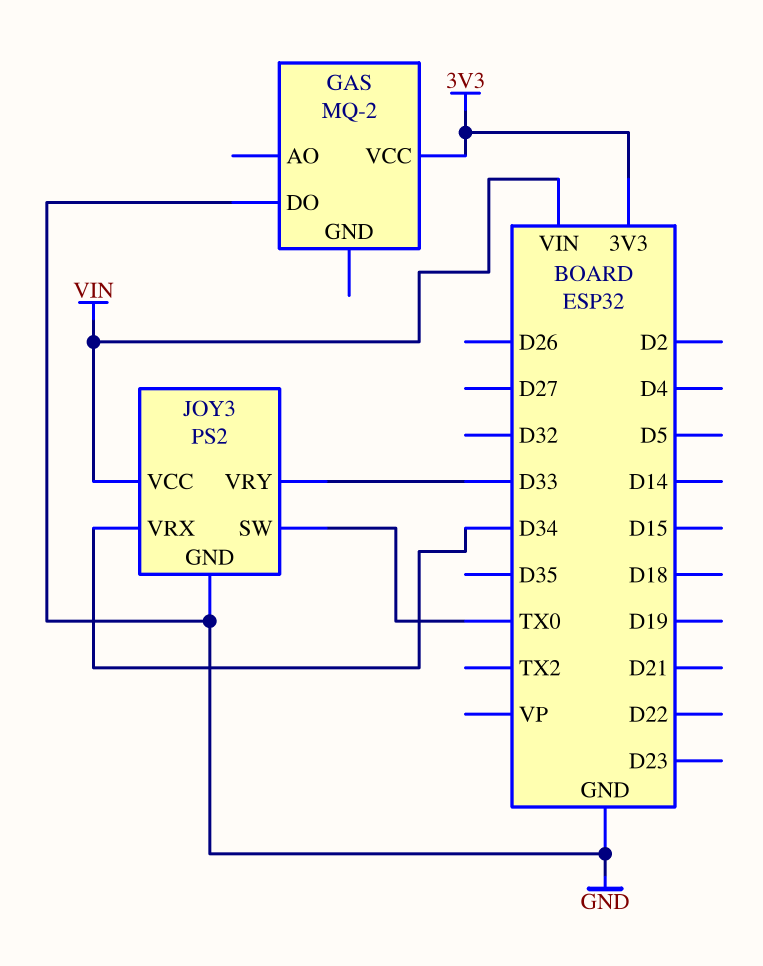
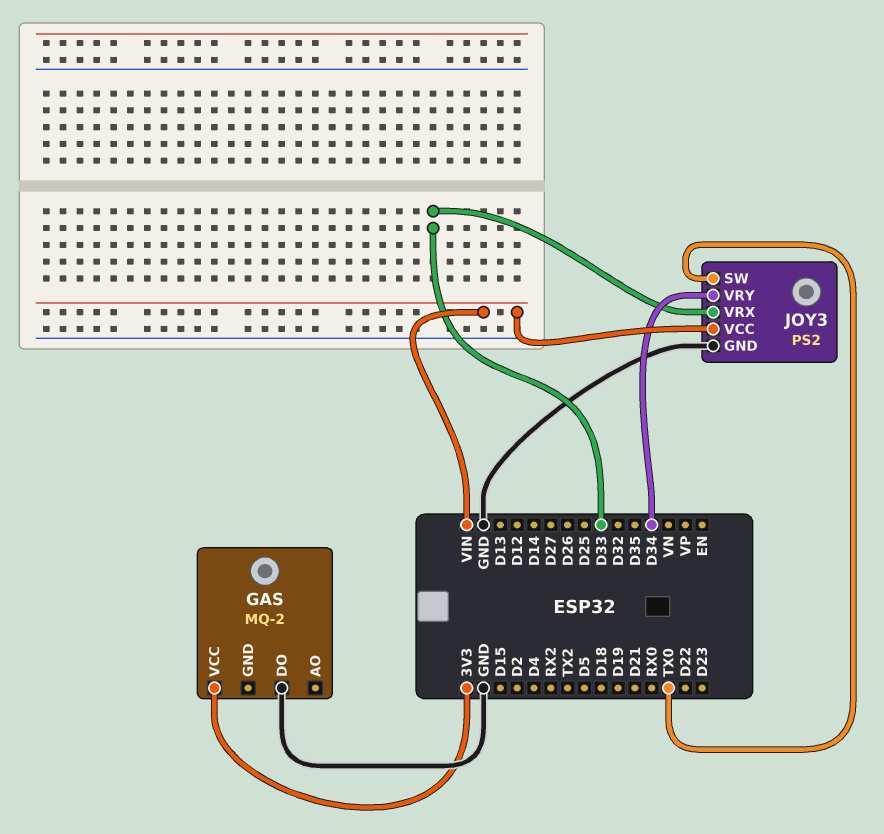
JOY3 pin VRX: D34 -> D33
JOY3 pin VRY: D33 -> D34

